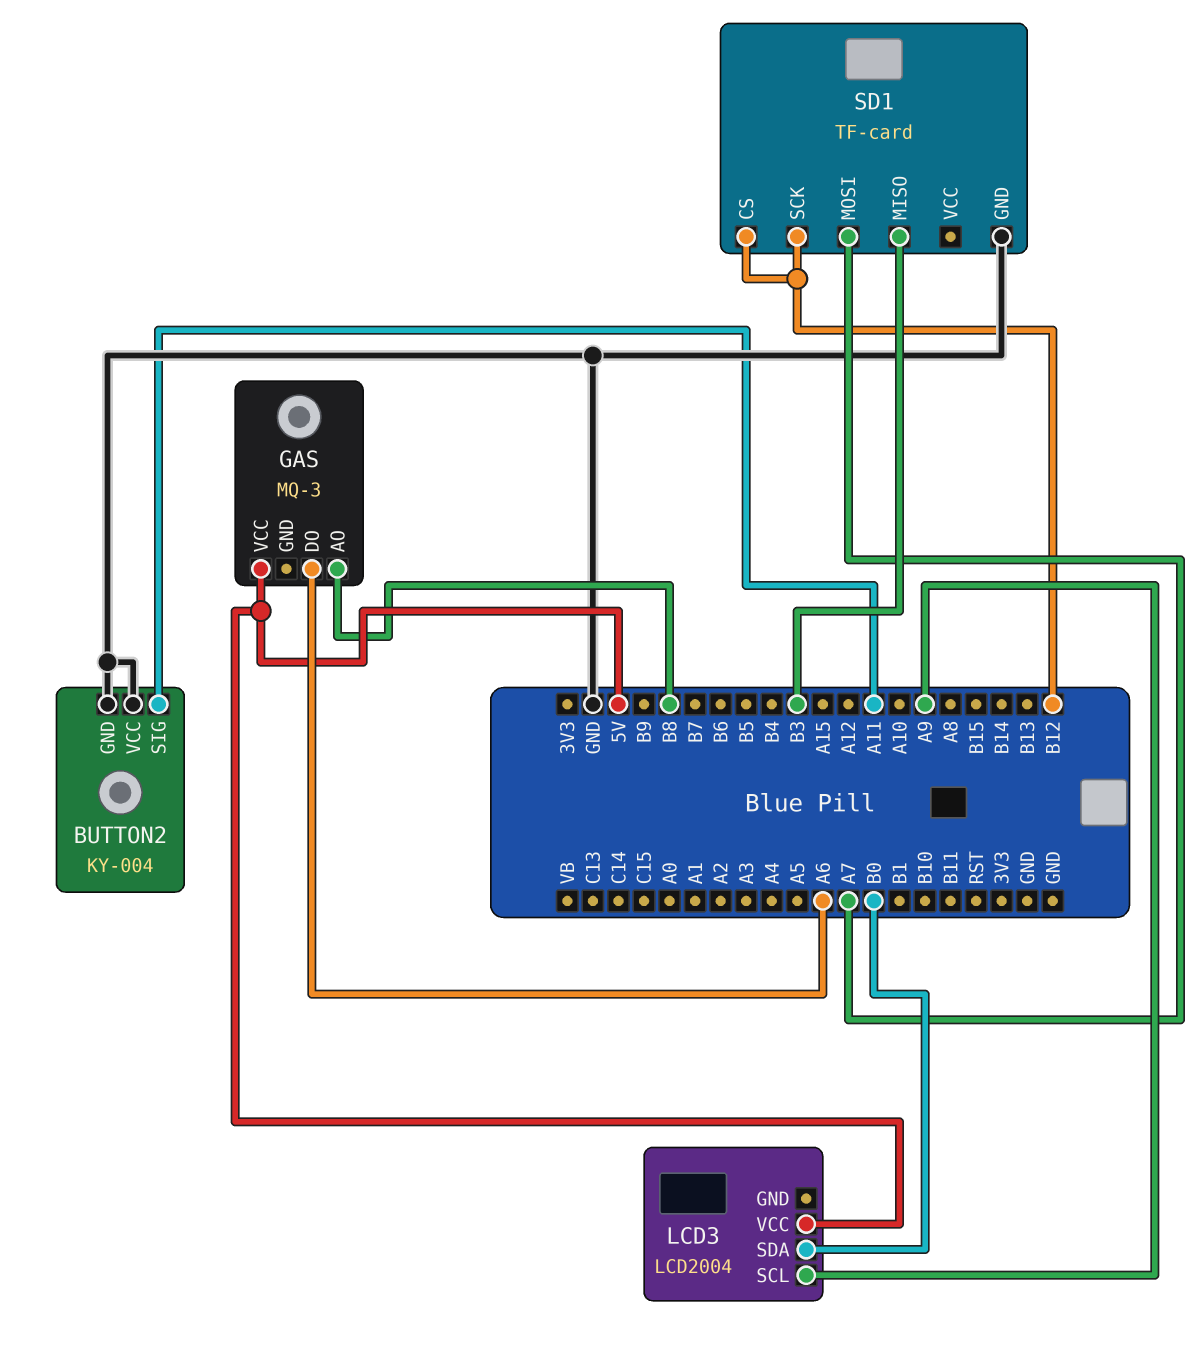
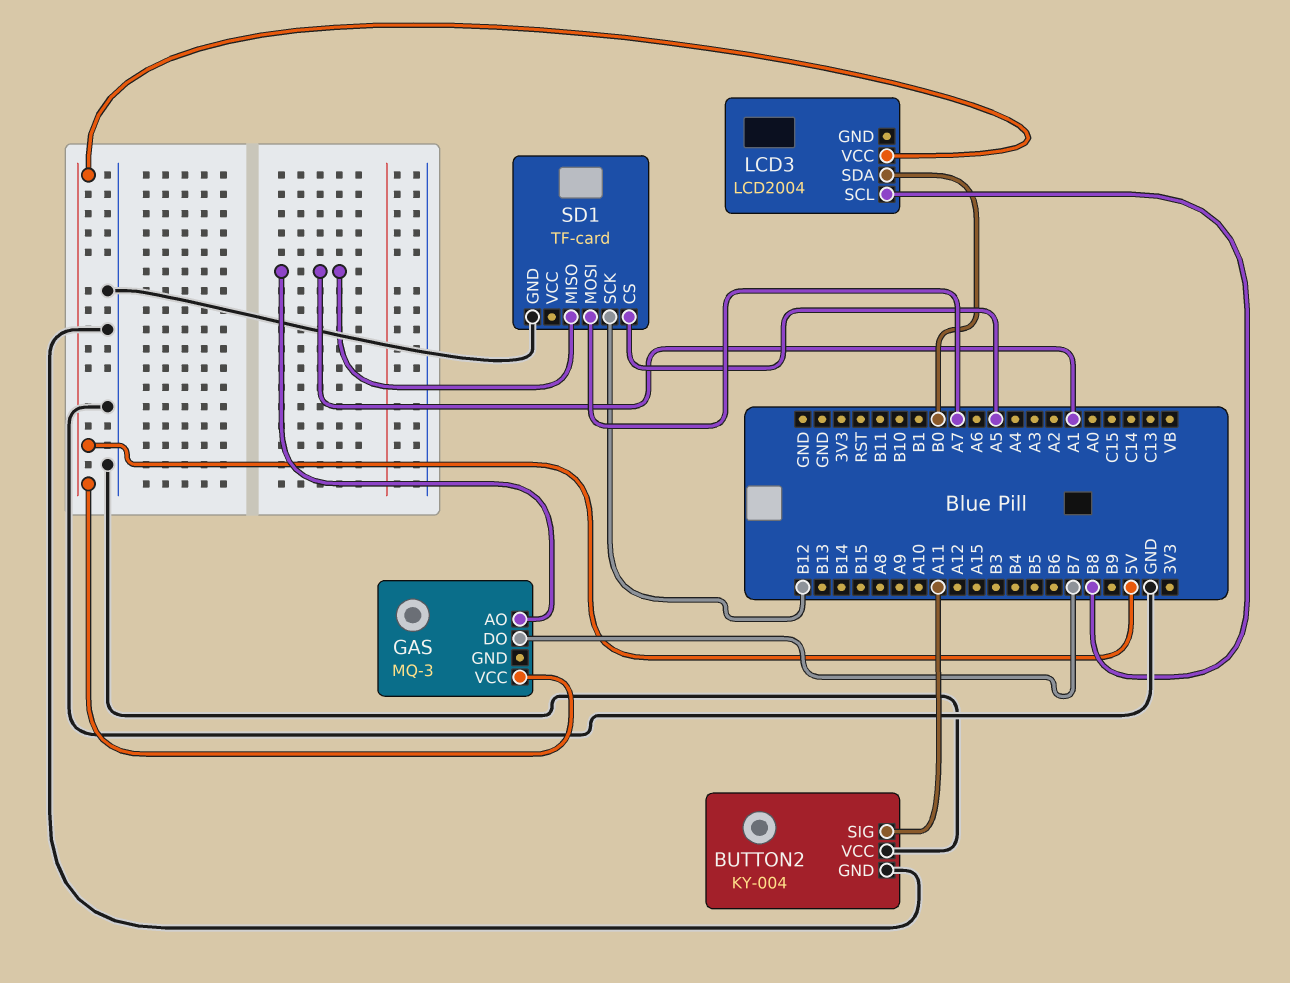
GAS pin AO: B8 -> A1
GAS pin DO: A6 -> B7
LCD3 pin SCL: A9 -> B8
SD1 pin CS: B12 -> A5
SD1 pin MISO: B3 -> A1

